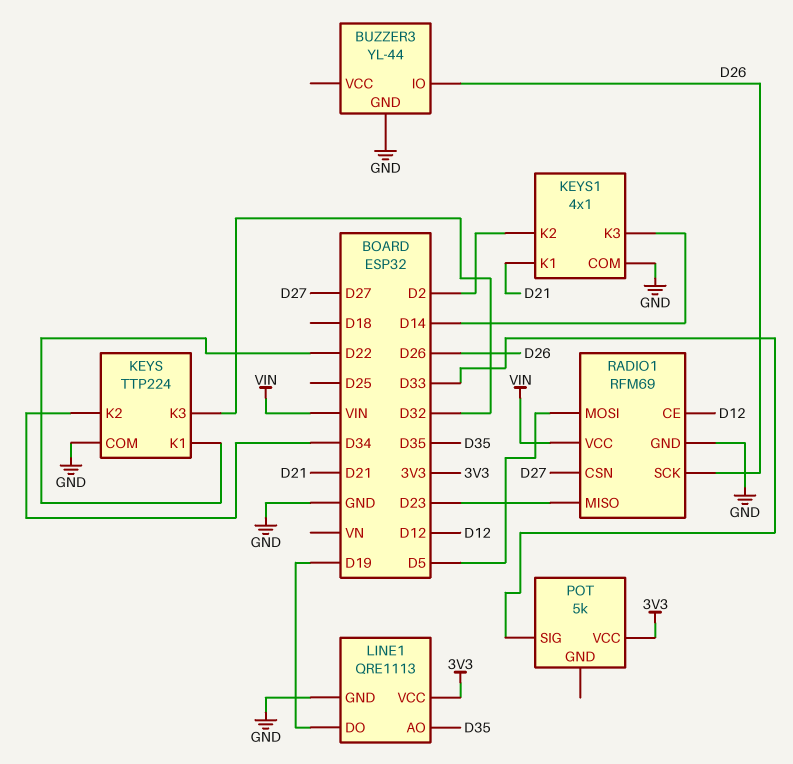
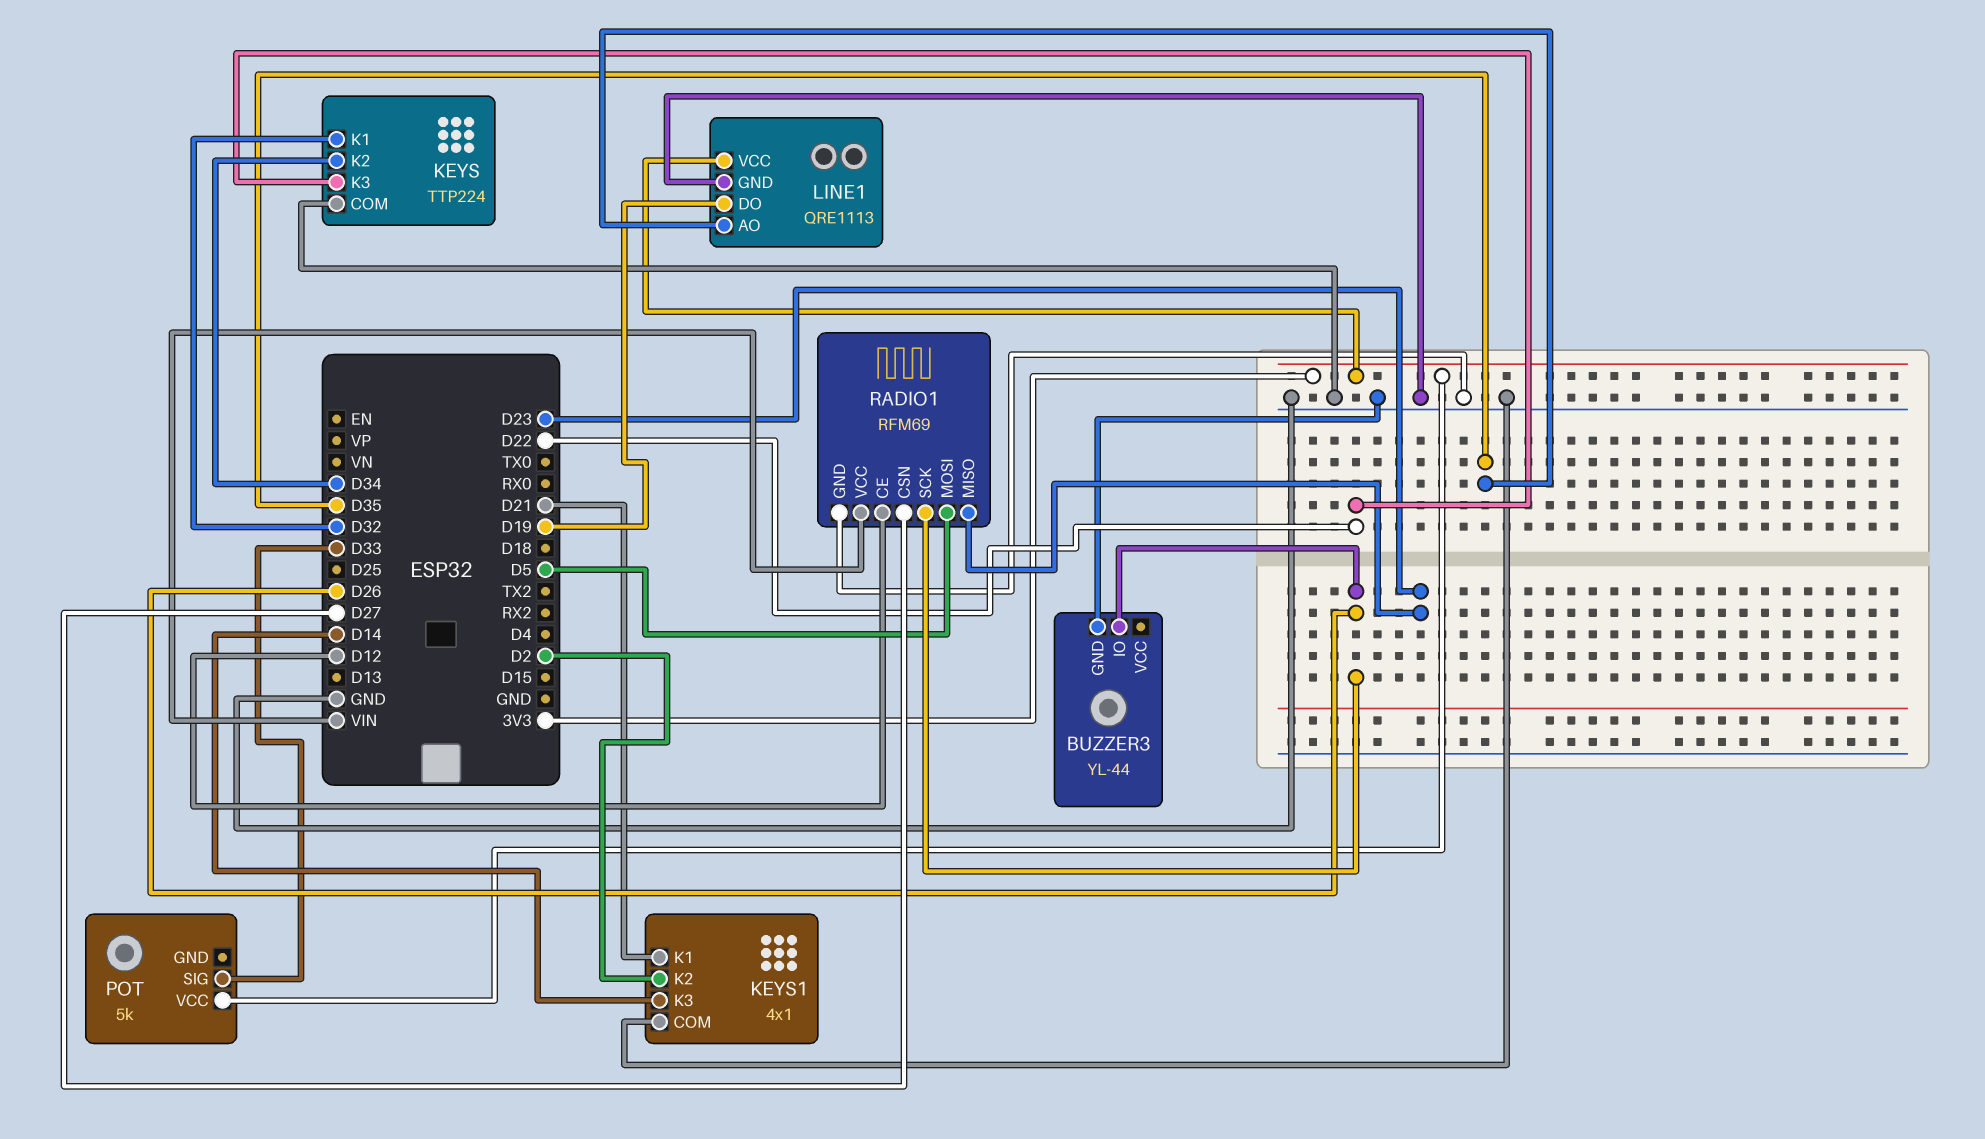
KEYS pin K1: D22 -> D32
KEYS pin K3: D32 -> D22

